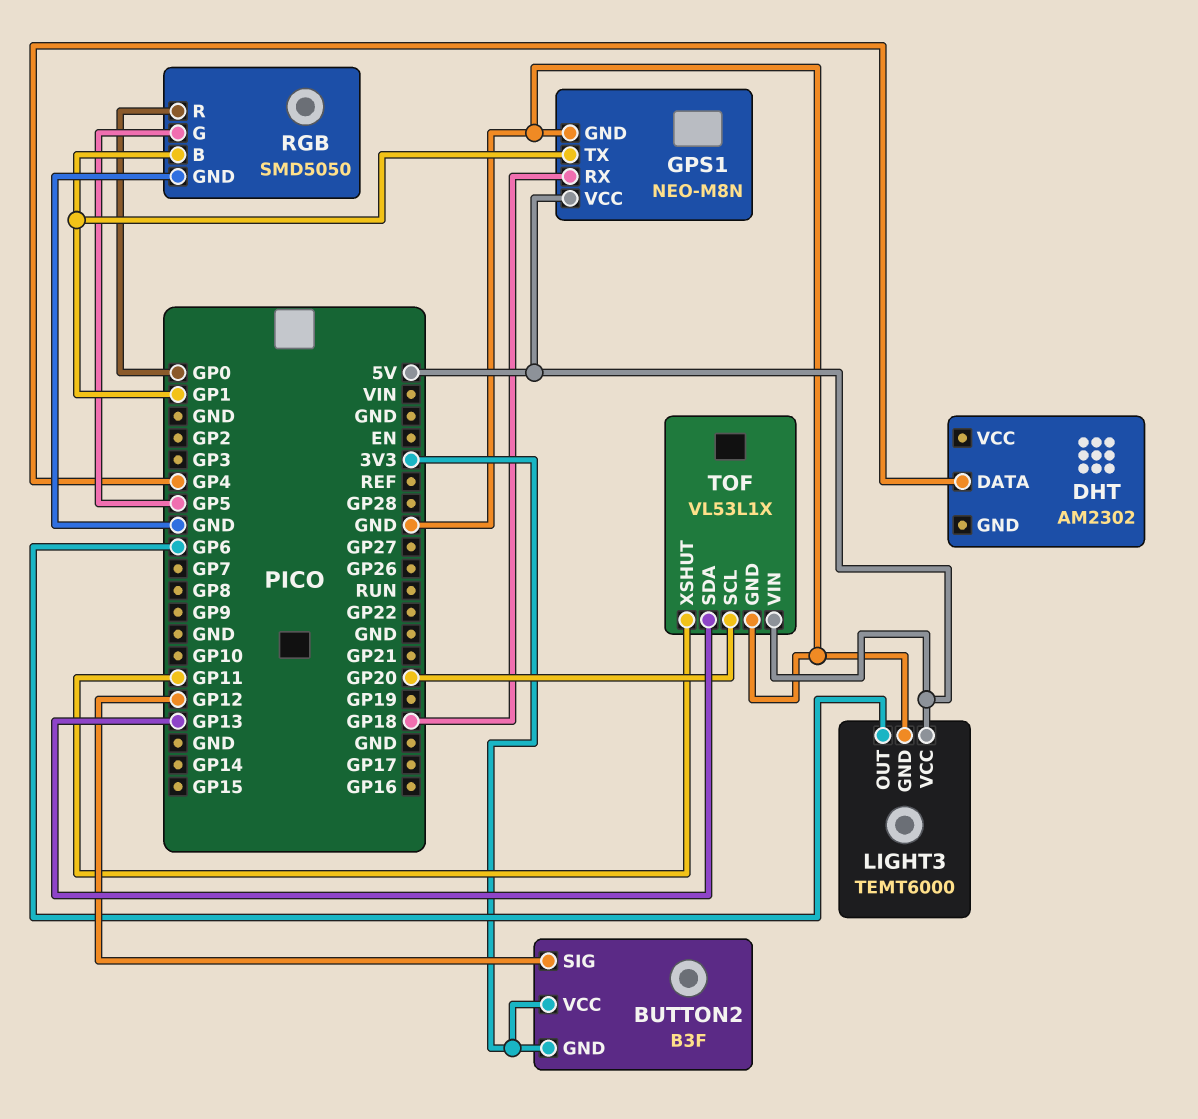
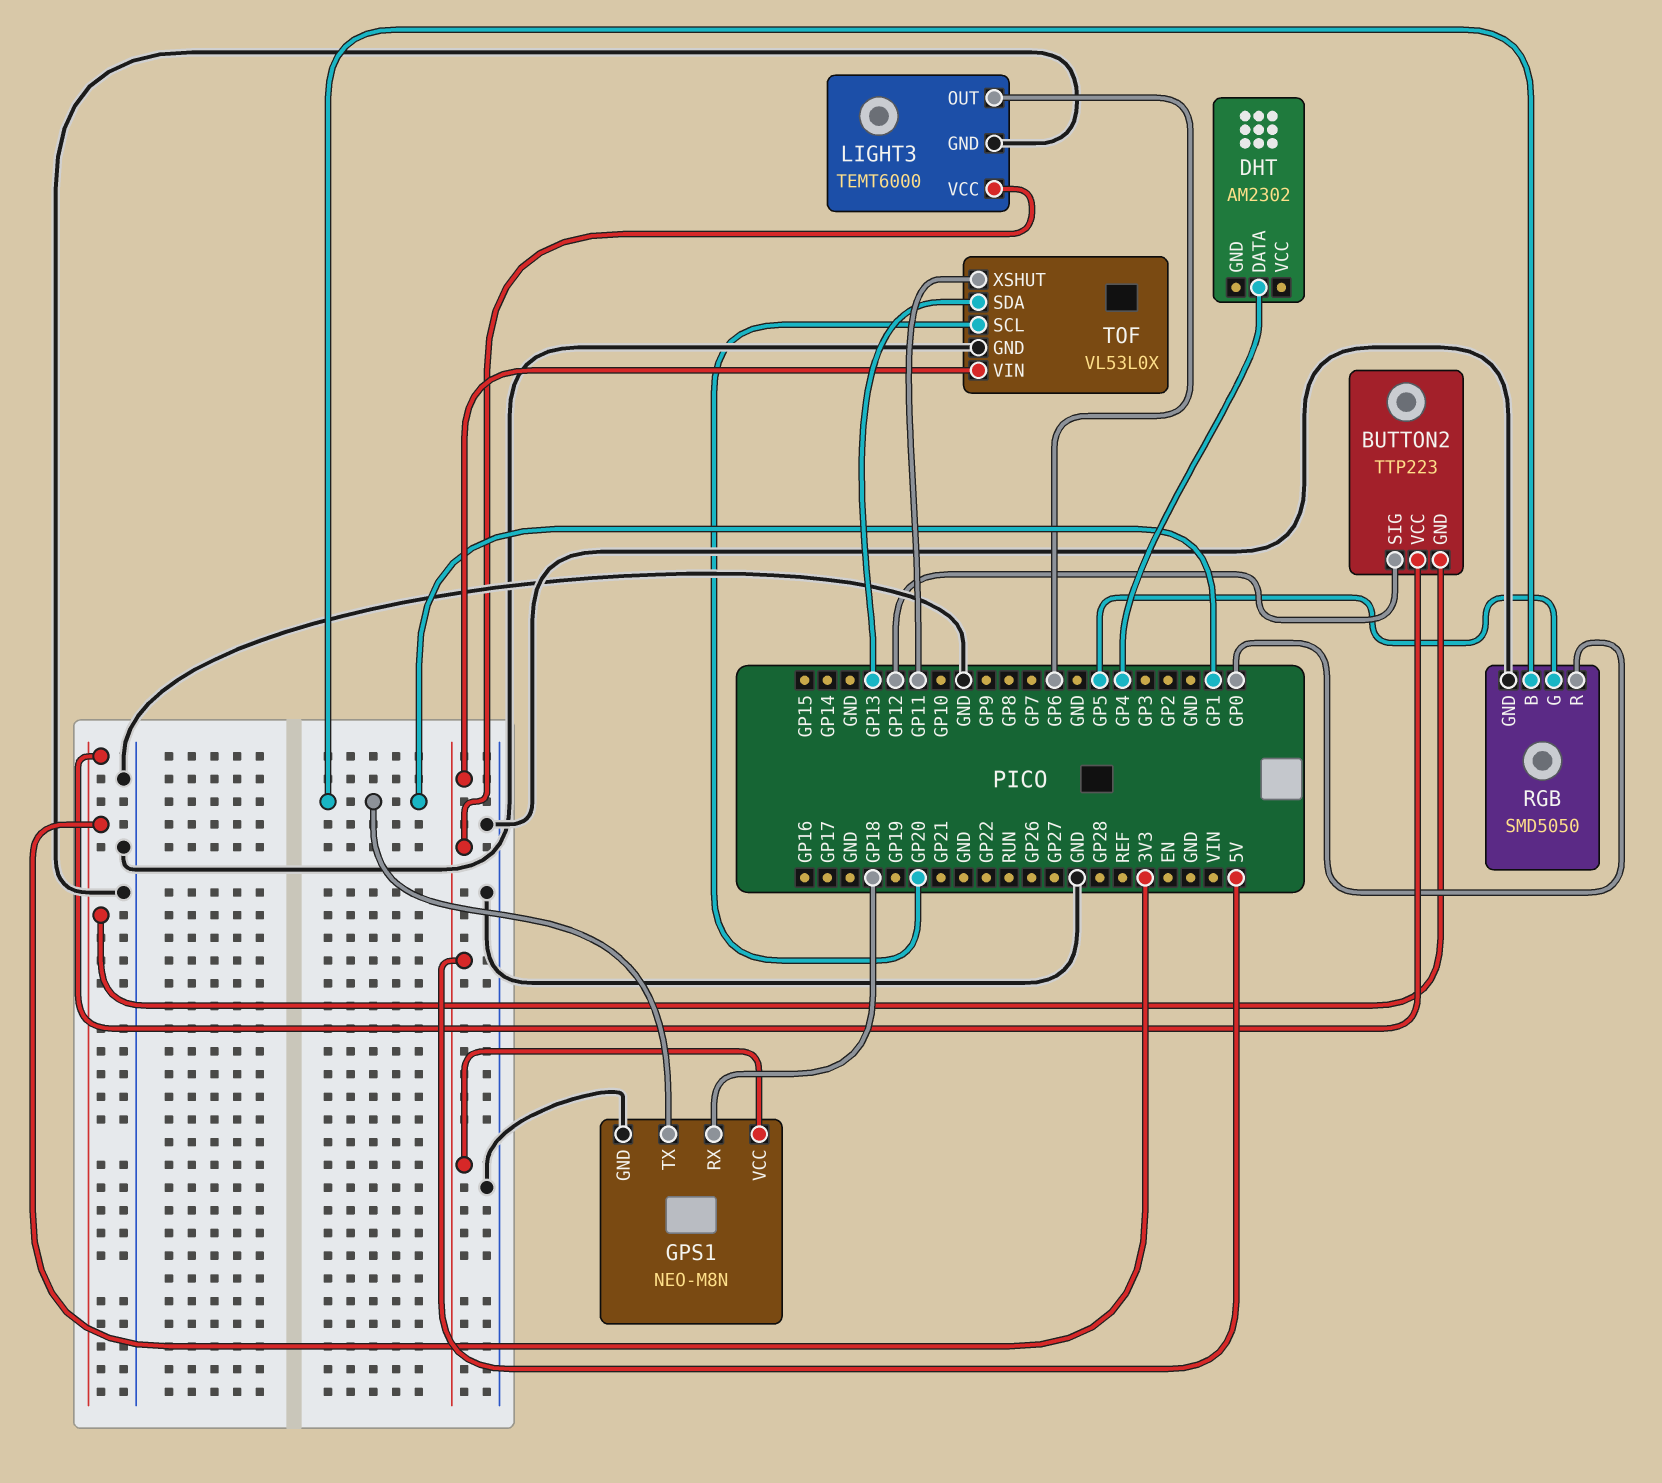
BUTTON2: B3F -> TTP223
TOF: VL53L1X -> VL53L0X

